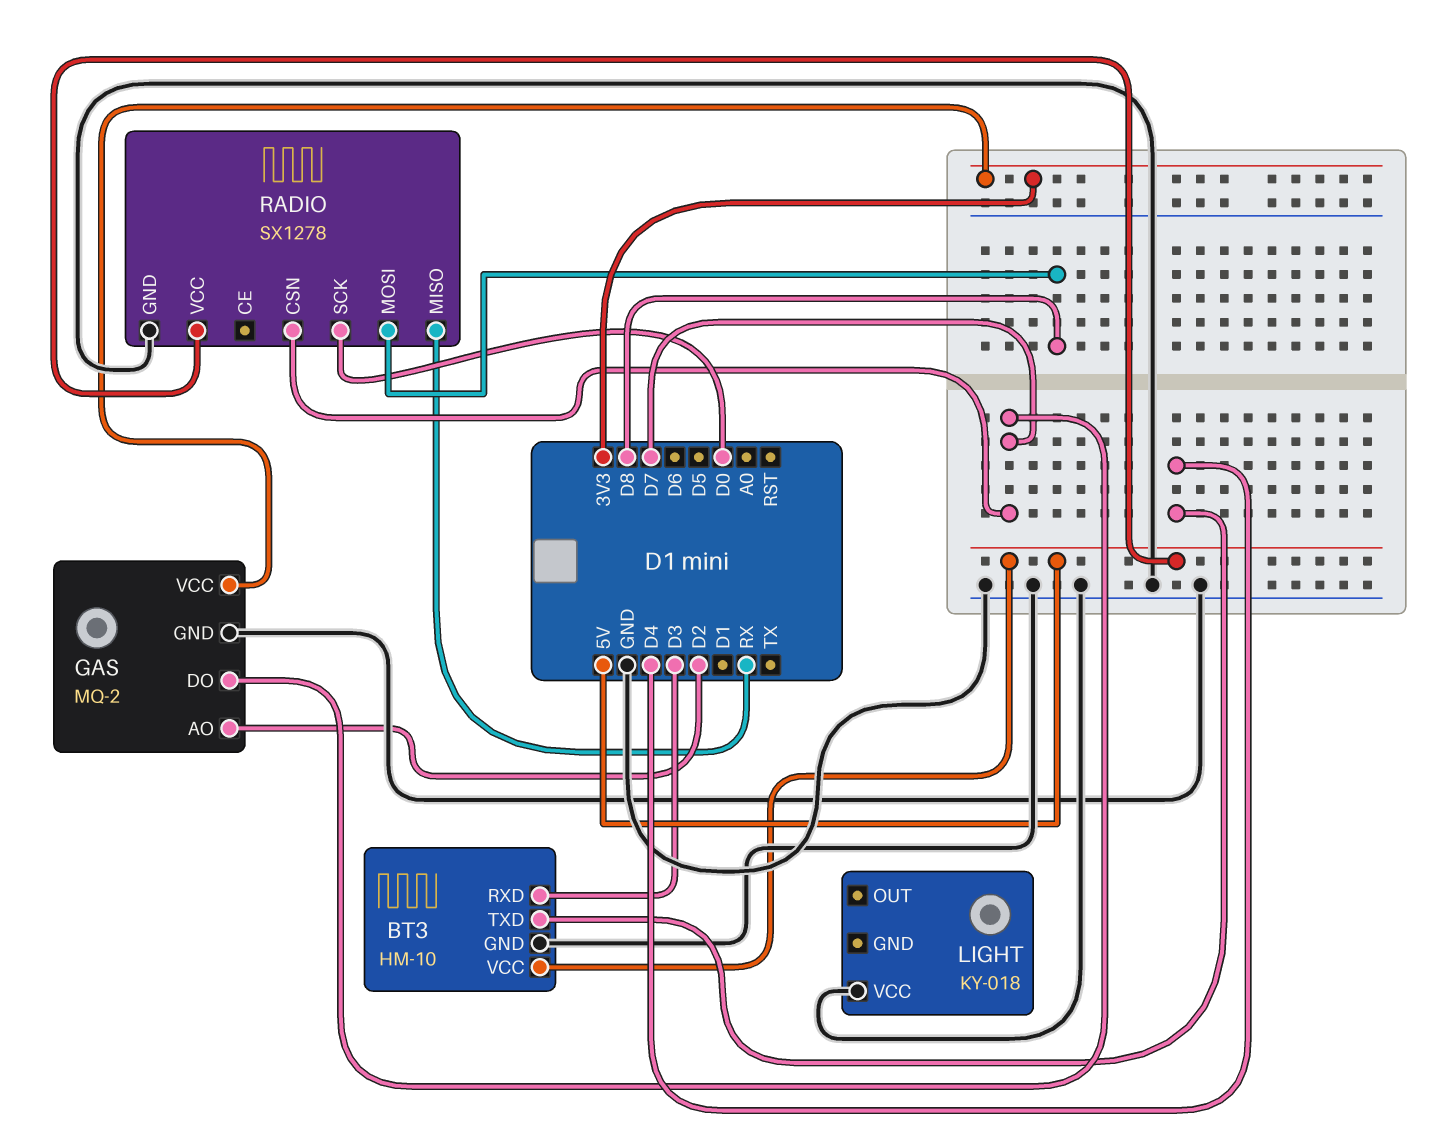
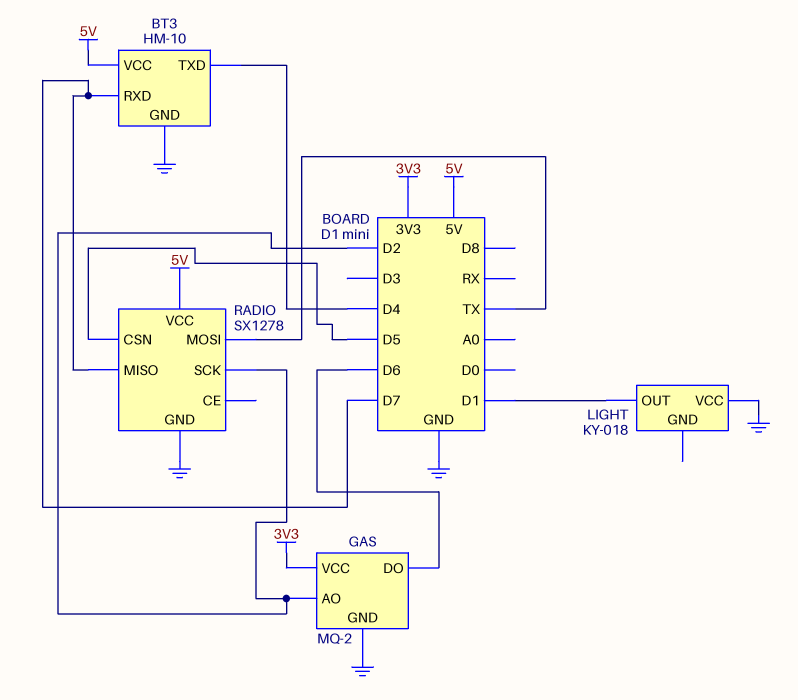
BT3 pin RXD: D3 -> D7
GAS pin DO: D7 -> D6
LIGHT pin OUT: none -> D1
RADIO pin CSN: D7 -> D5
RADIO pin MISO: RX -> D7
RADIO pin MOSI: D8 -> TX
RADIO pin SCK: D0 -> D2

